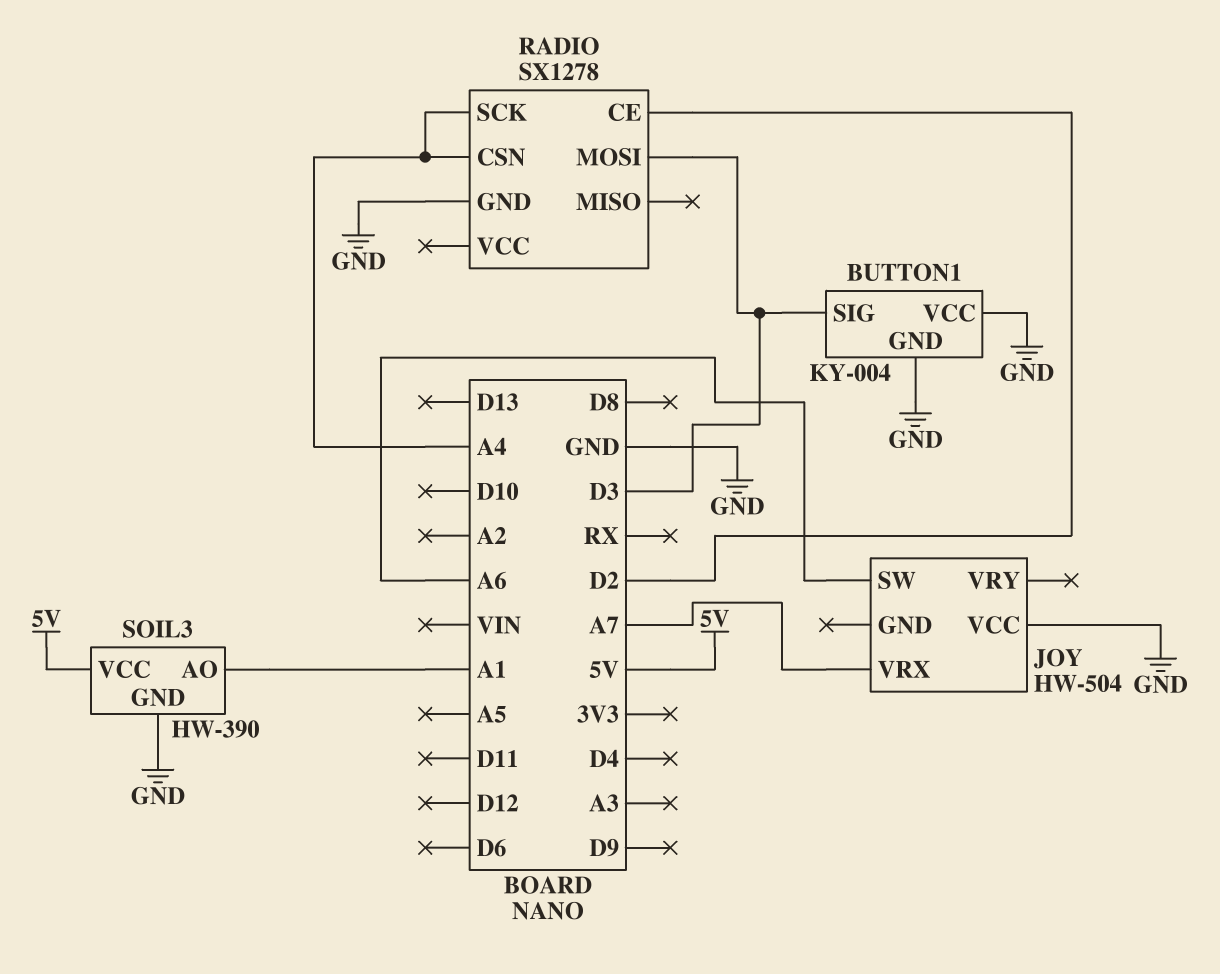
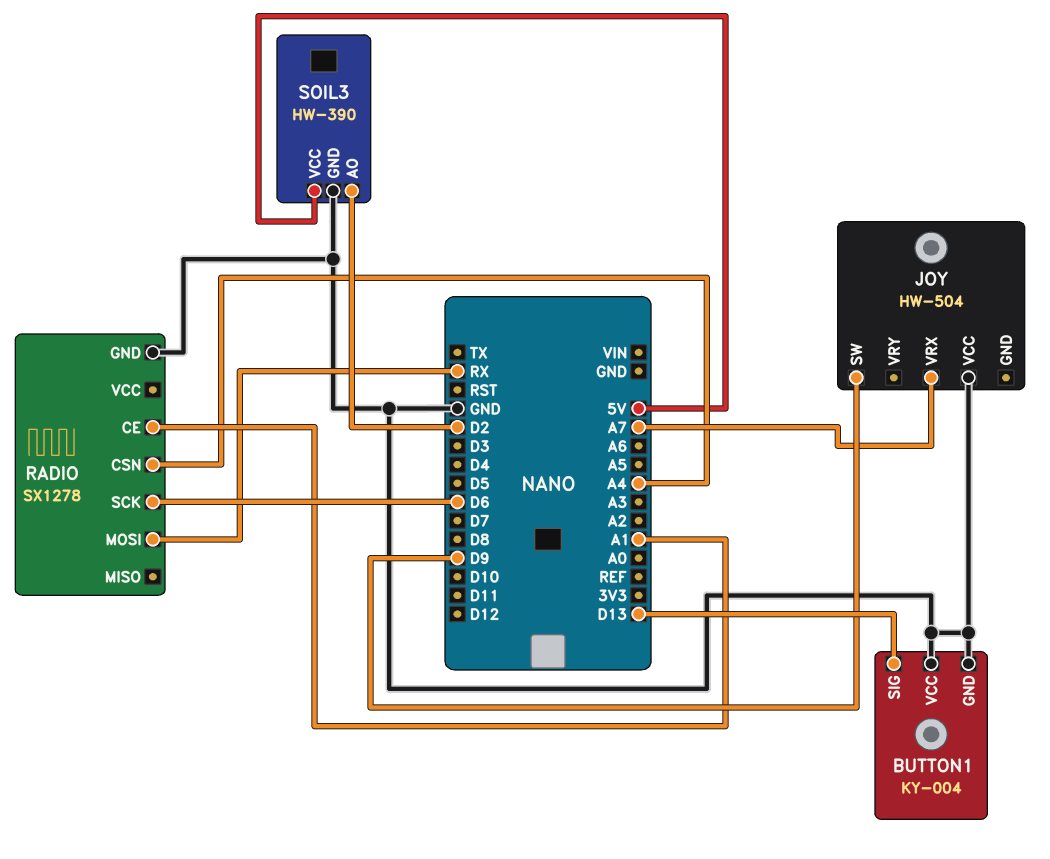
BUTTON1 pin SIG: D3 -> D13
JOY pin SW: A6 -> D9
RADIO pin CE: D2 -> A1
RADIO pin MOSI: D3 -> RX
RADIO pin SCK: A4 -> D6
SOIL3 pin AO: A1 -> D2

